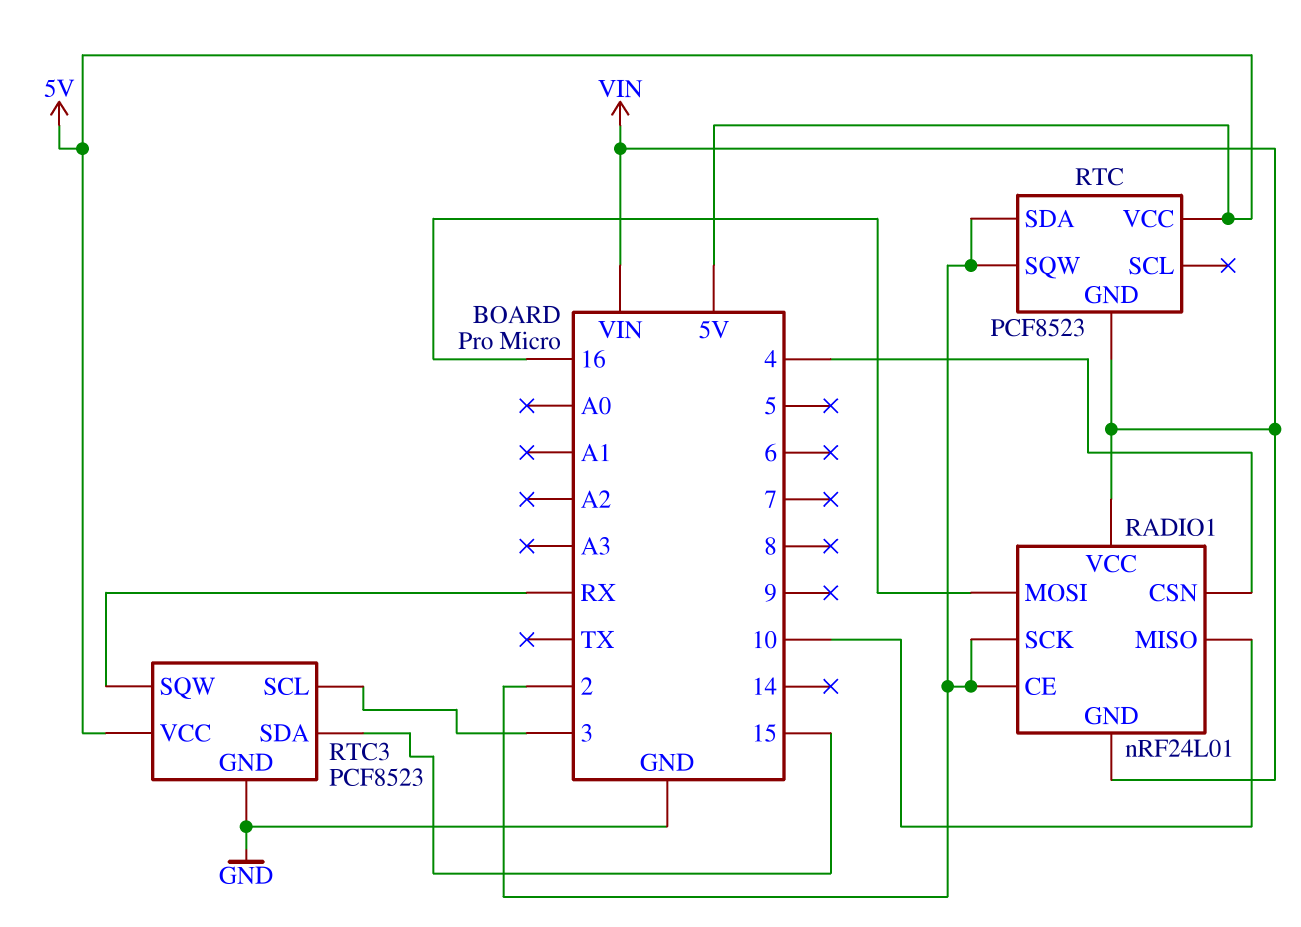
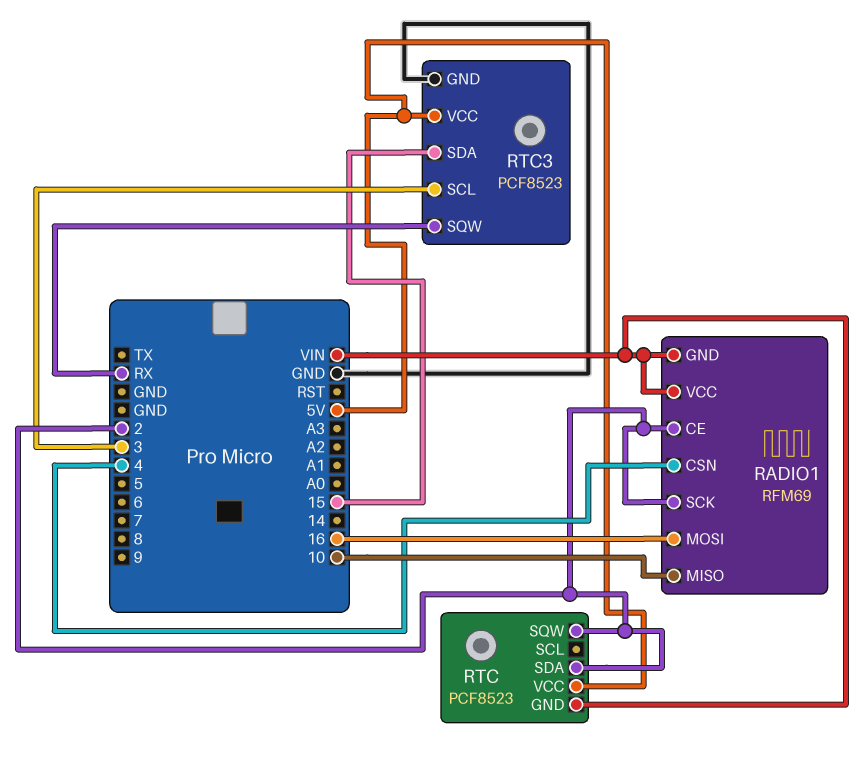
RADIO1: nRF24L01 -> RFM69

